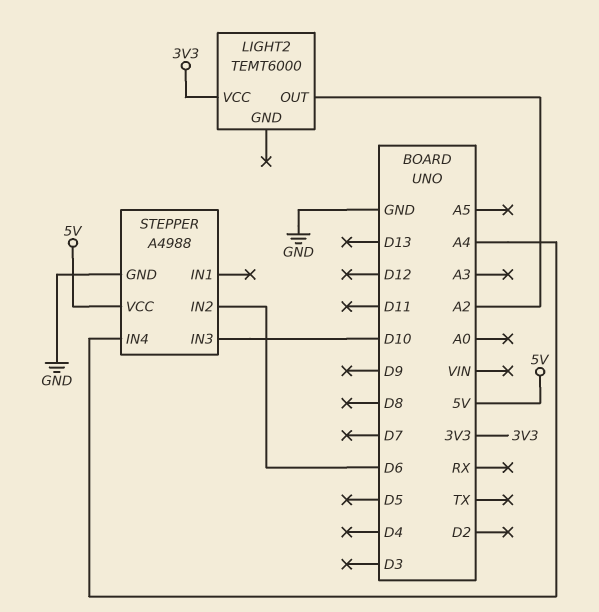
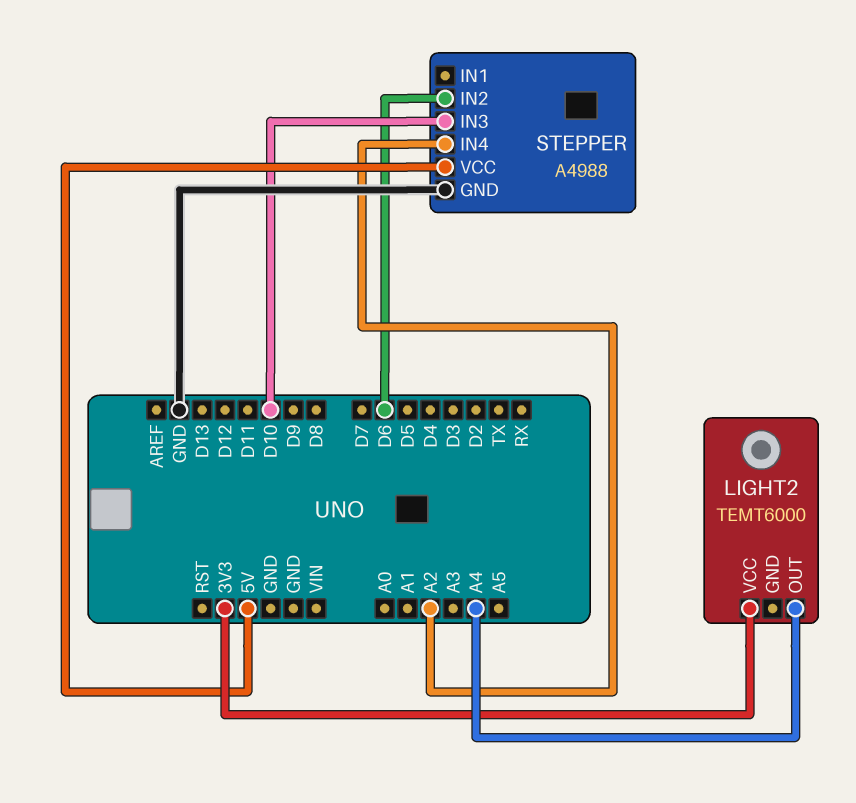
LIGHT2 pin OUT: A2 -> A4
STEPPER pin IN4: A4 -> A2

